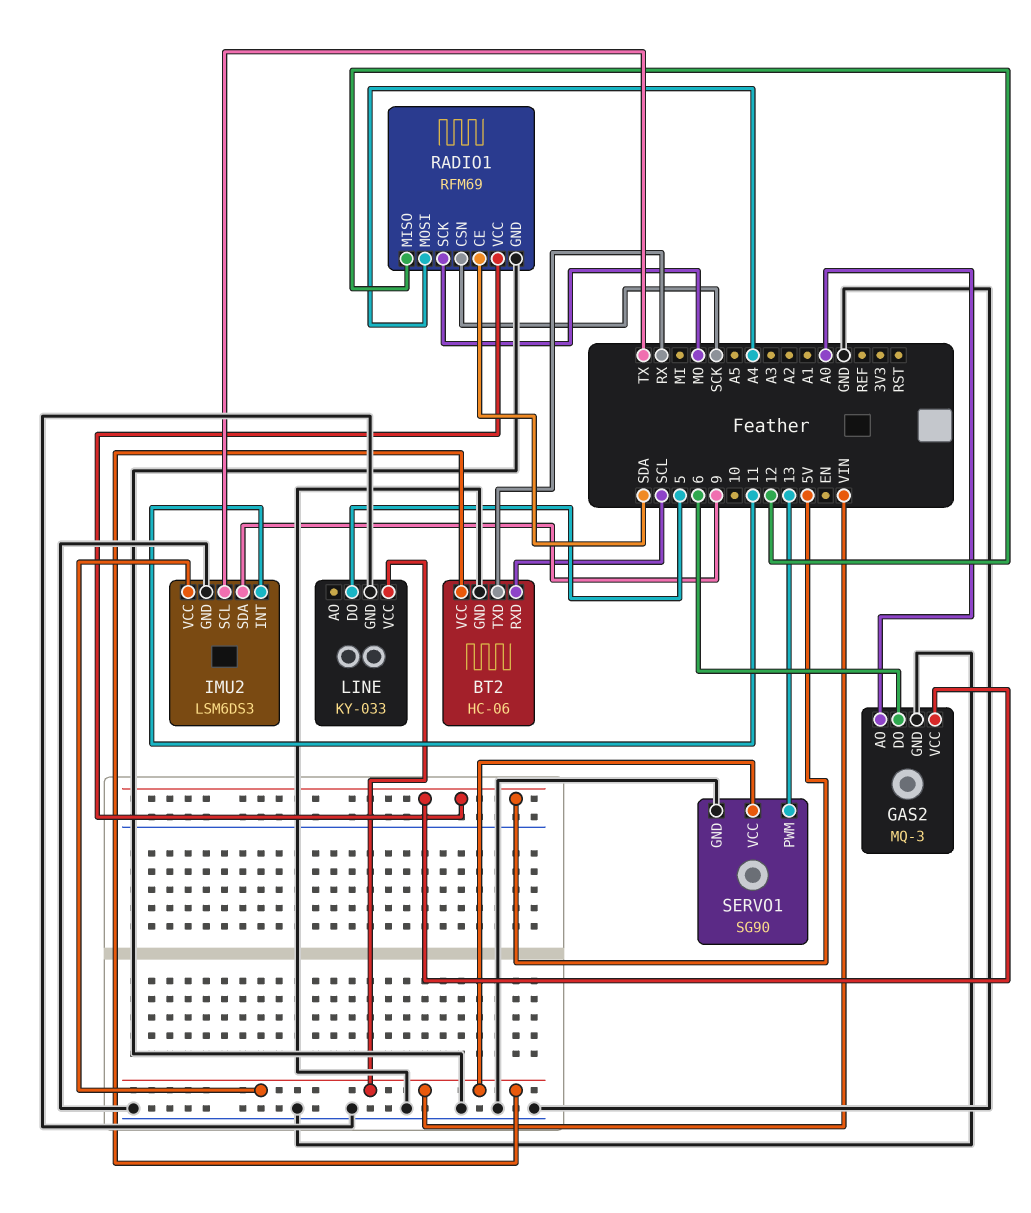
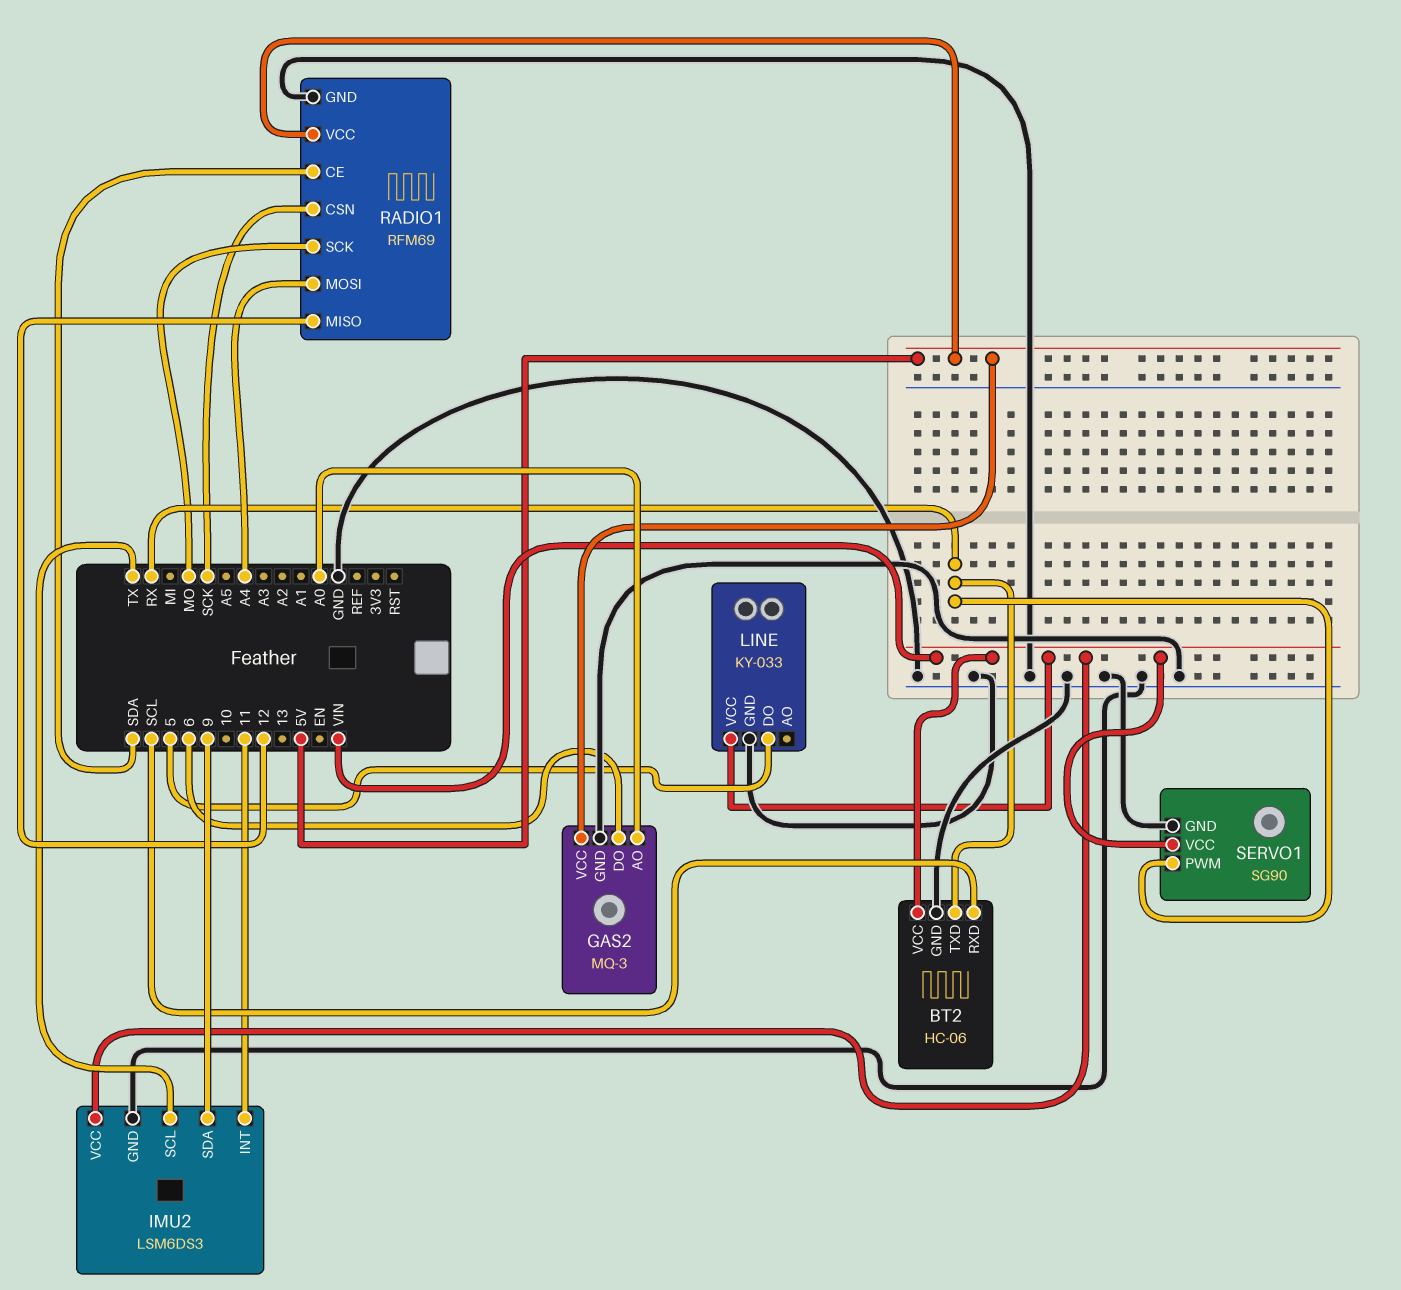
SERVO1 pin PWM: 13 -> RX

